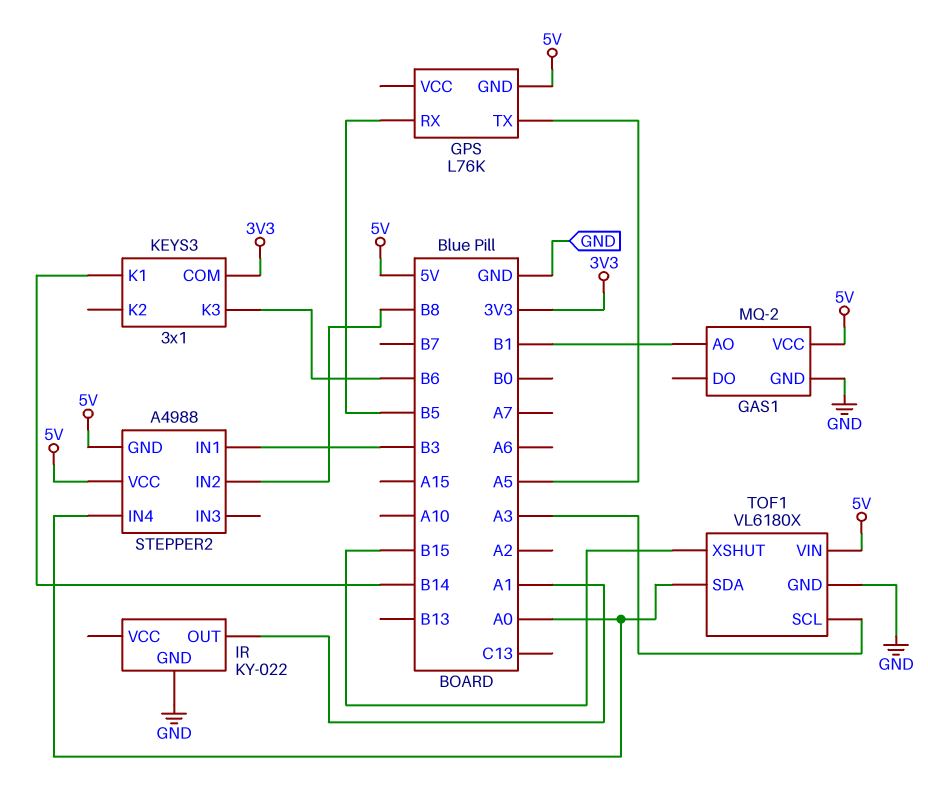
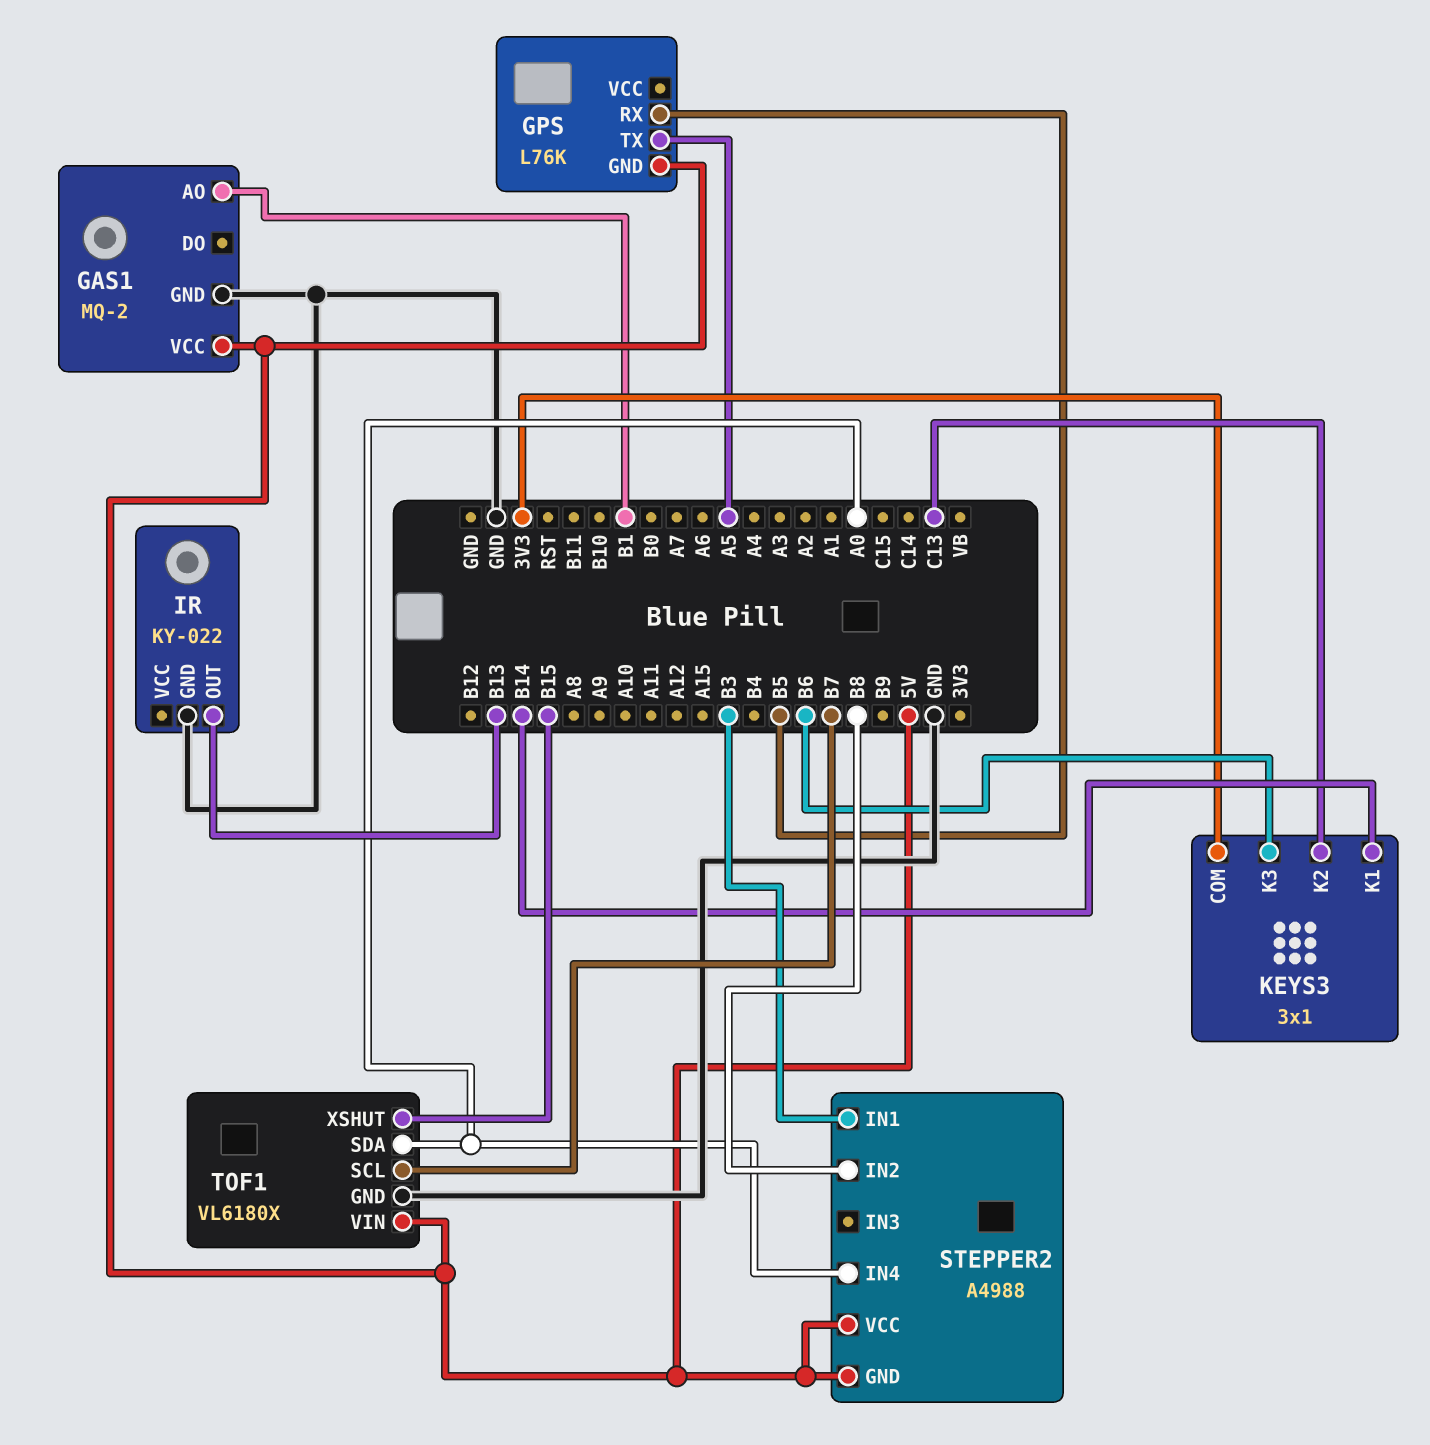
IR pin OUT: A1 -> B13
KEYS3 pin K2: none -> C13
TOF1 pin SCL: A3 -> B7

